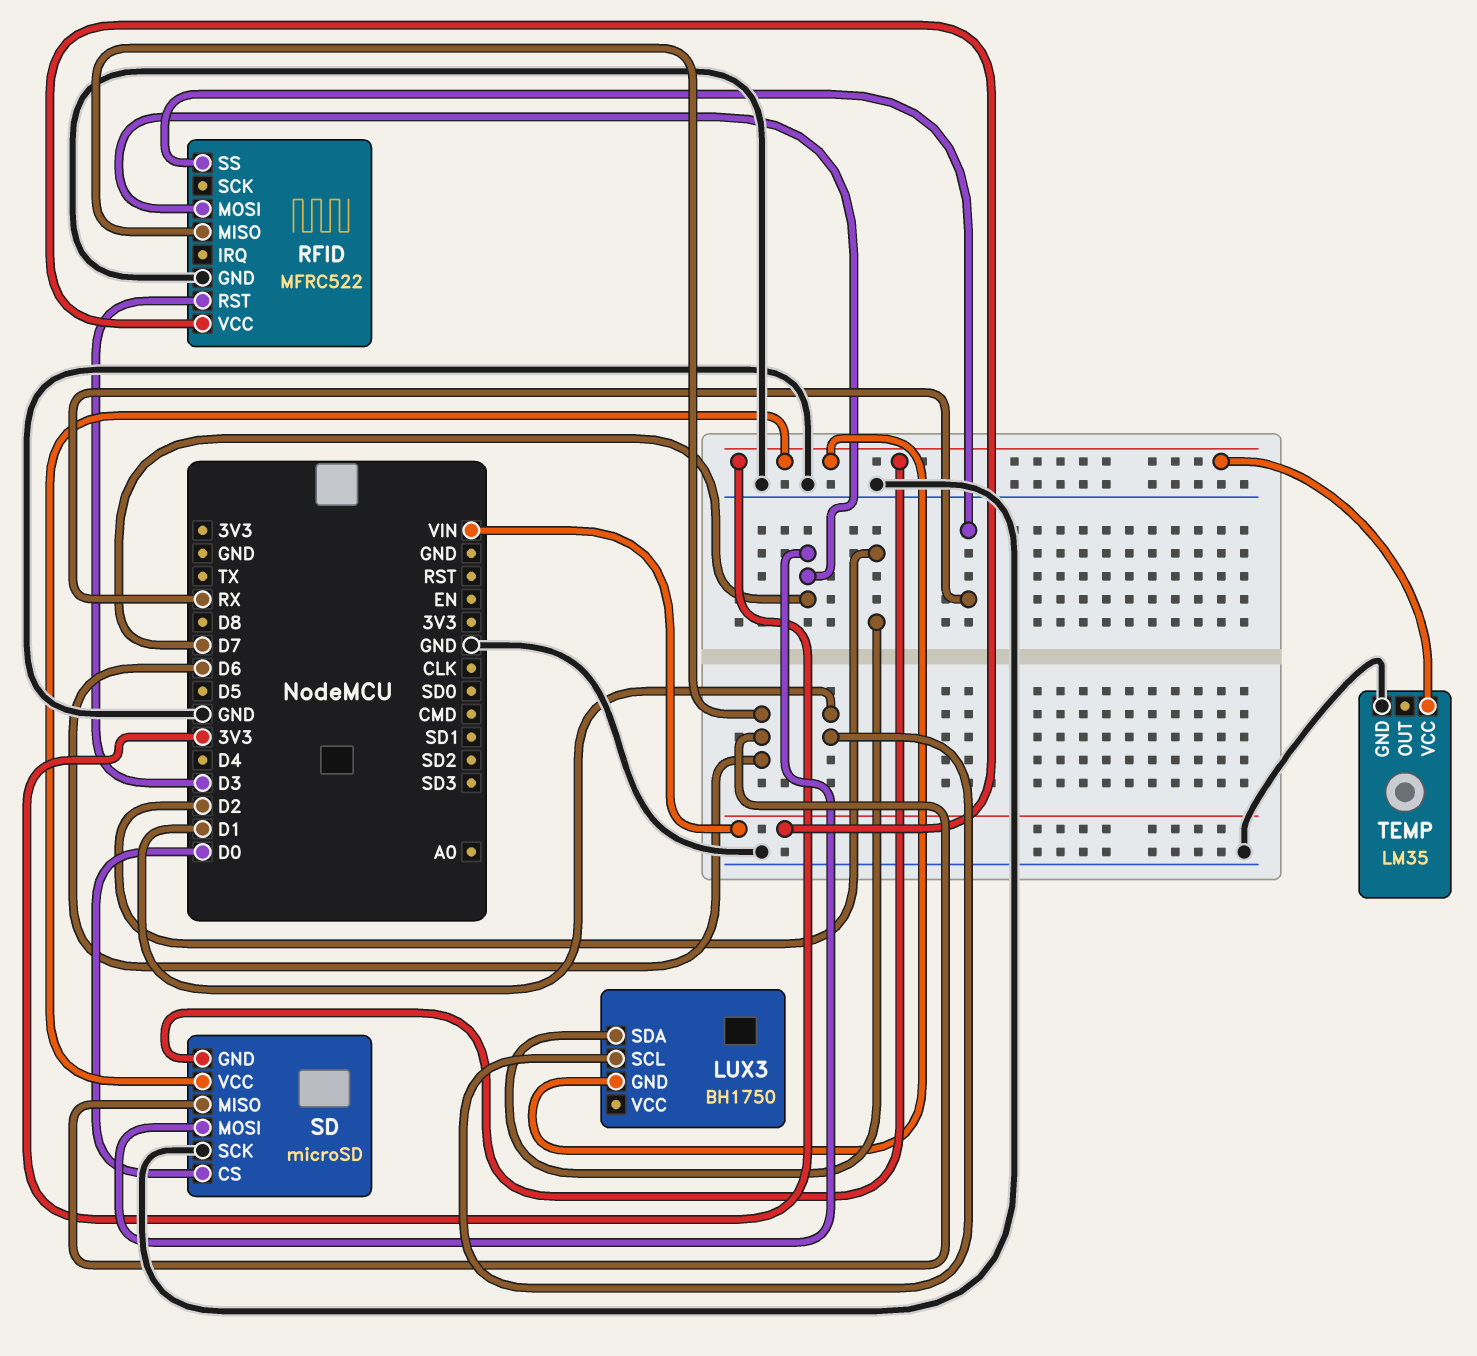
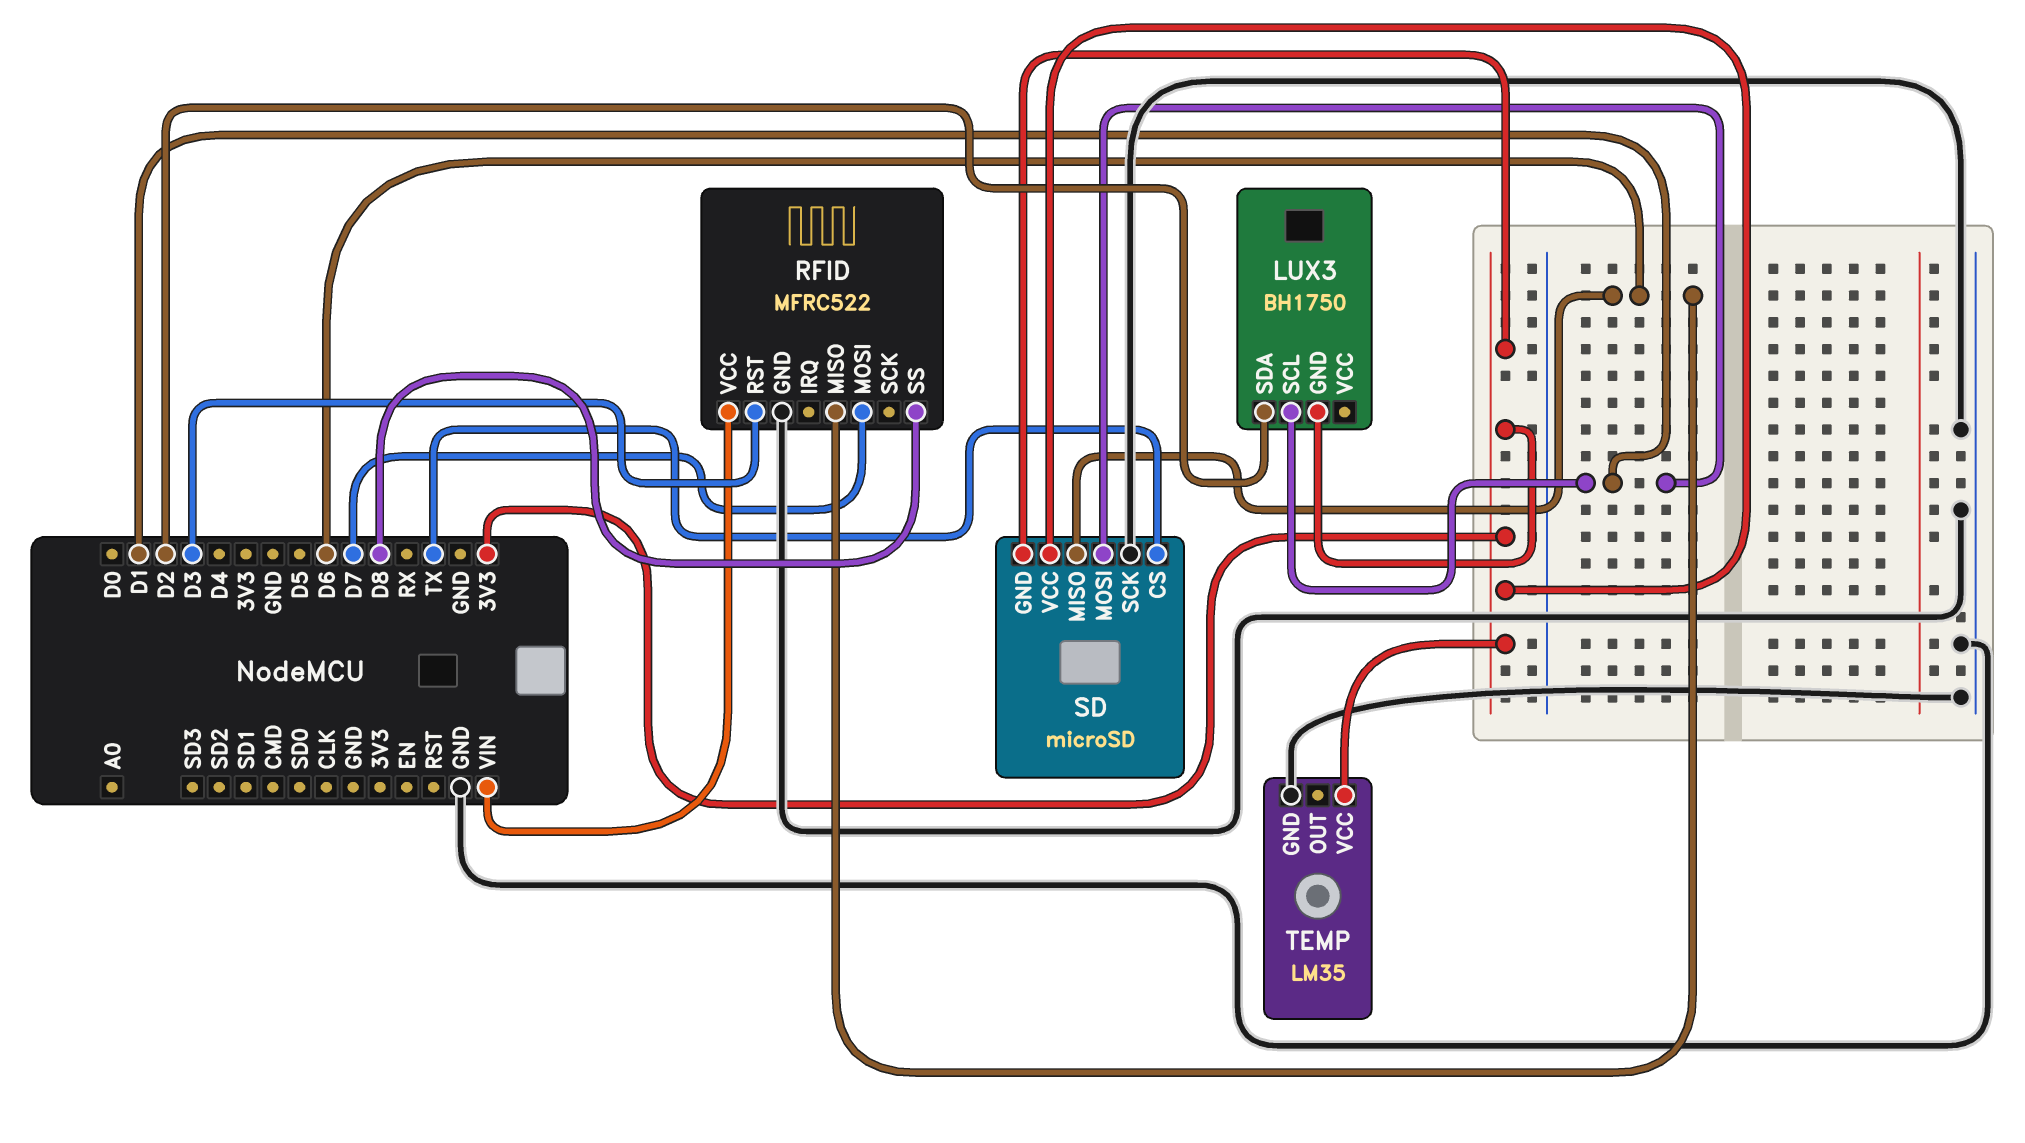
RFID pin SS: RX -> D8
SD pin CS: D0 -> TX
SD pin MOSI: D7 -> D1

